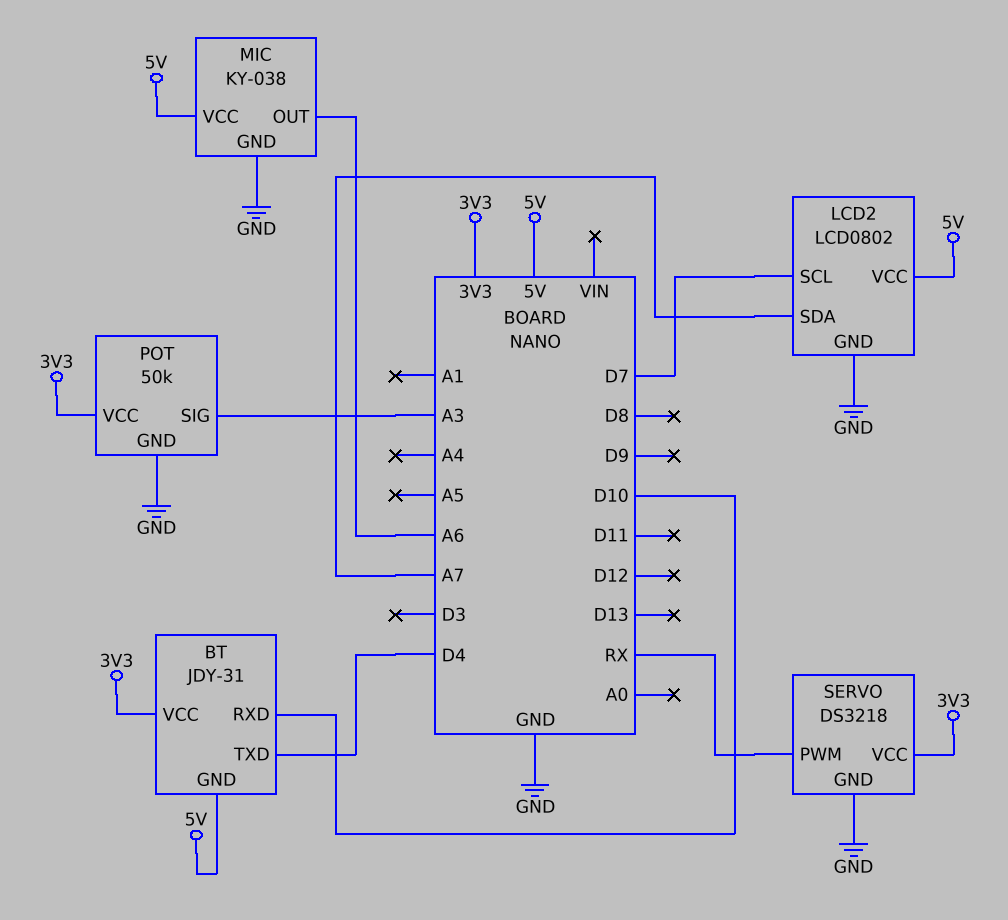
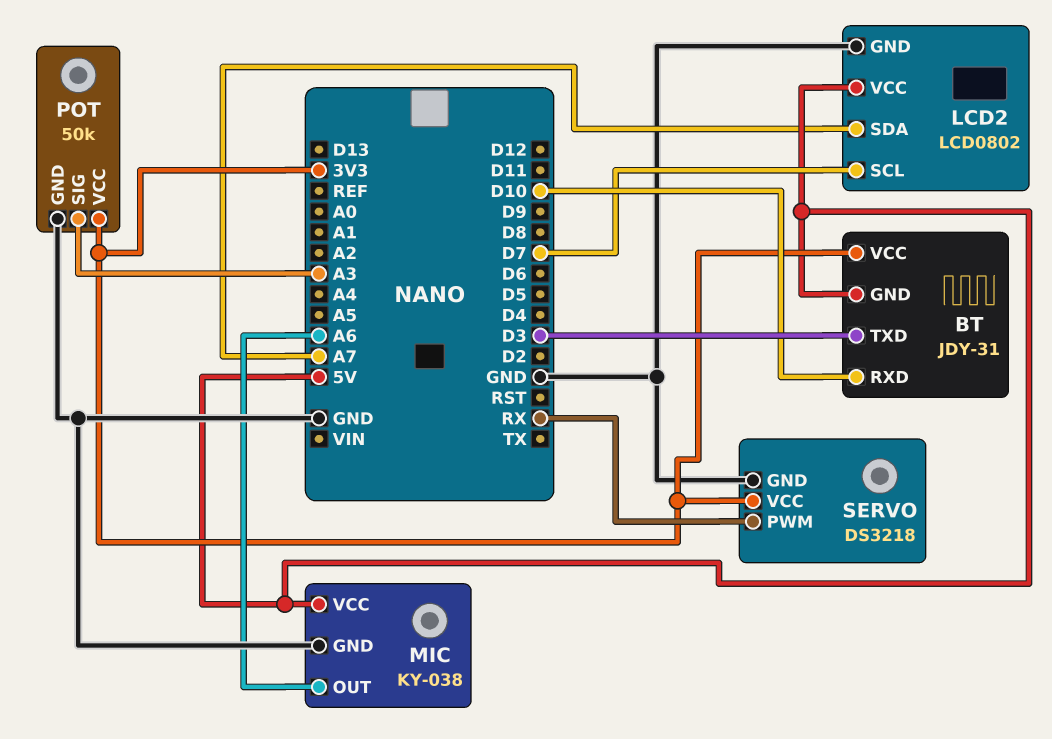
BT pin TXD: D4 -> D3

